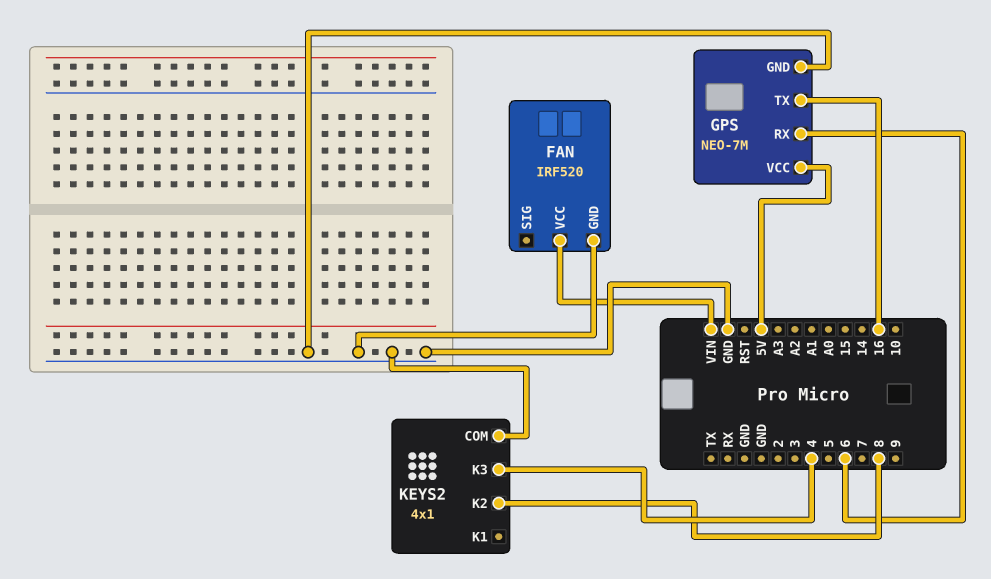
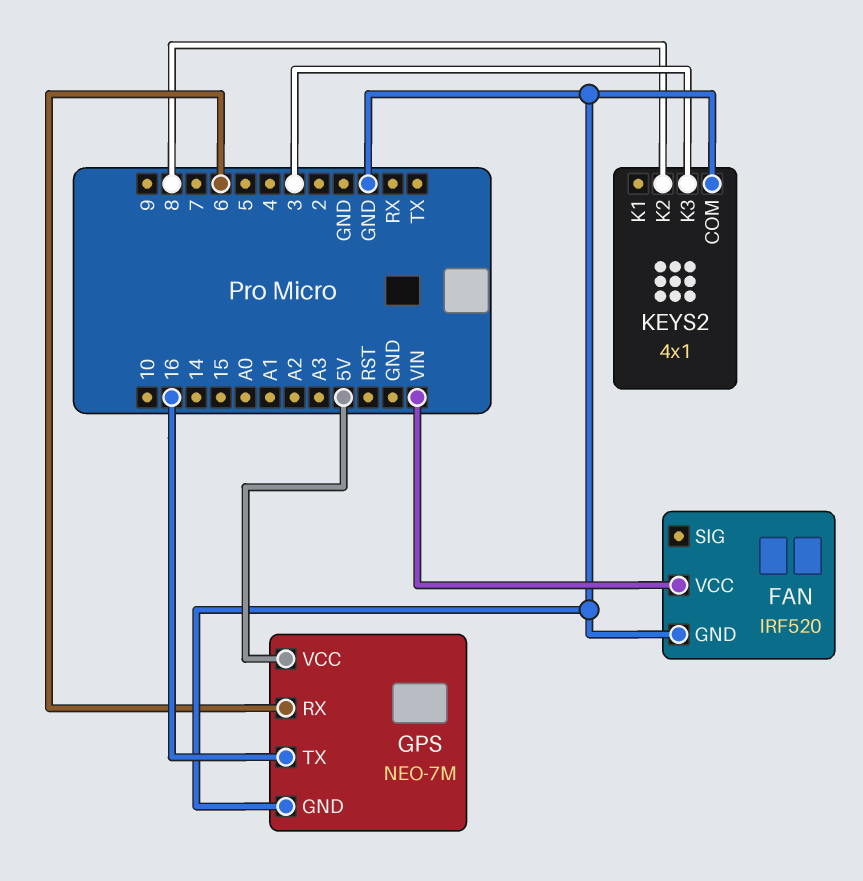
KEYS2 pin K3: 4 -> 3

